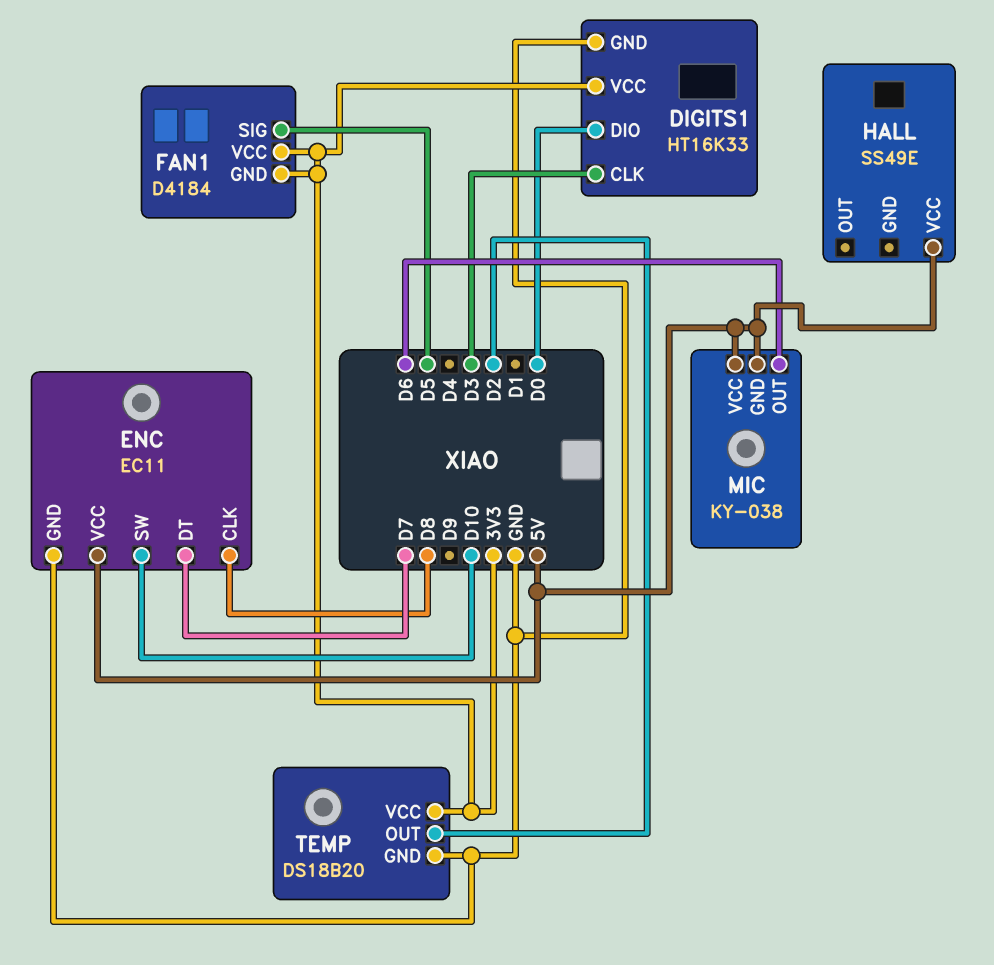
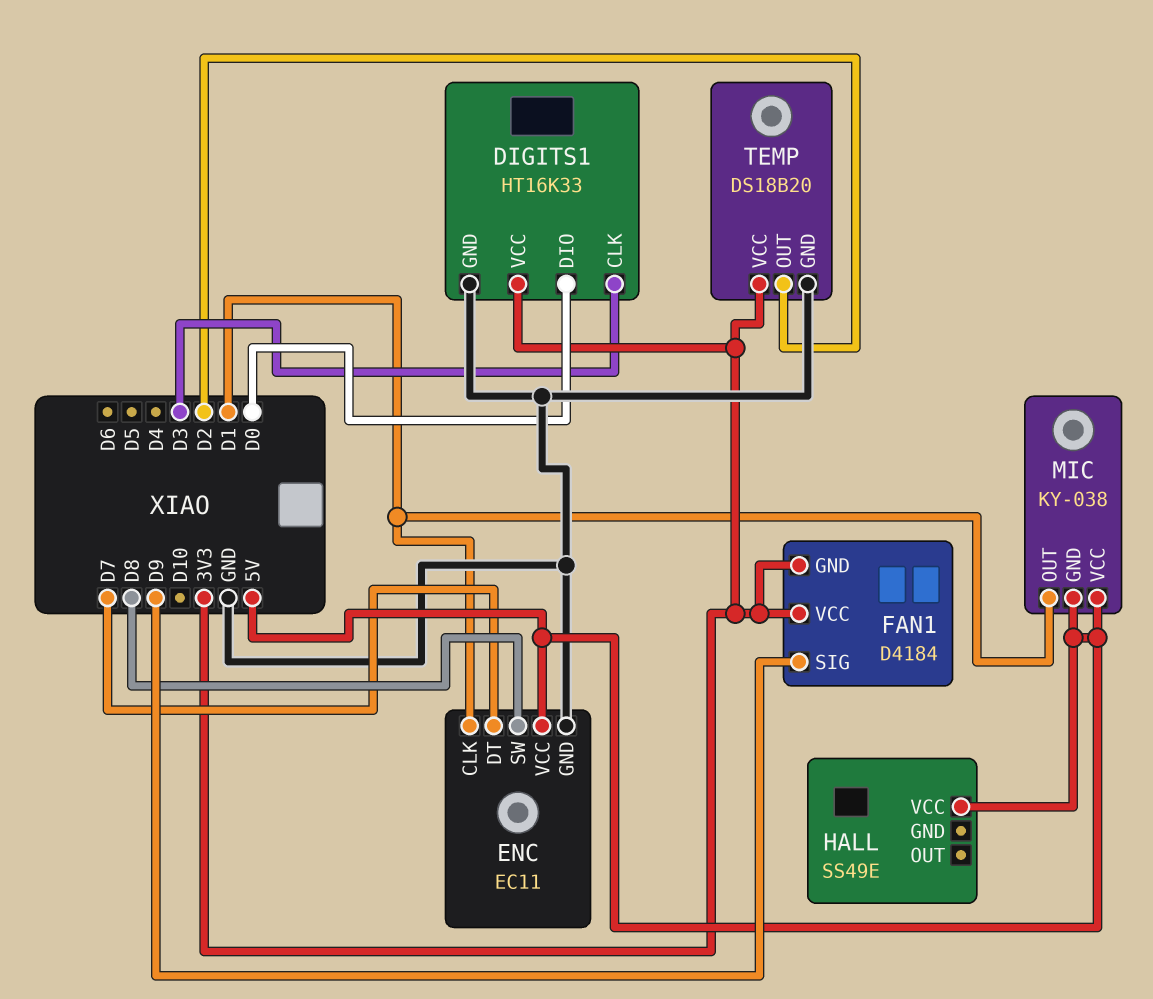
ENC pin CLK: D8 -> D1
ENC pin SW: D10 -> D8
FAN1 pin SIG: D5 -> D9
MIC pin OUT: D6 -> D1

